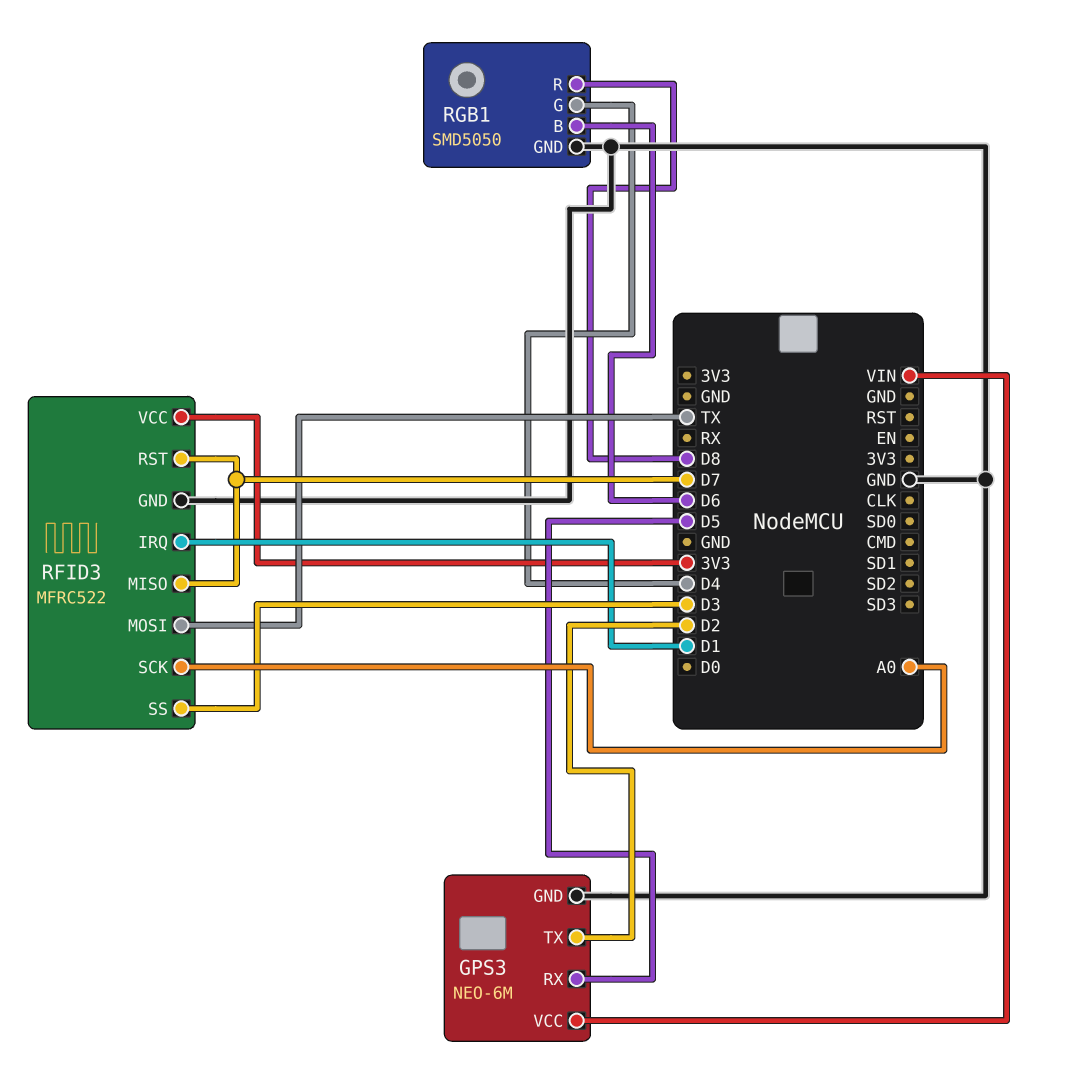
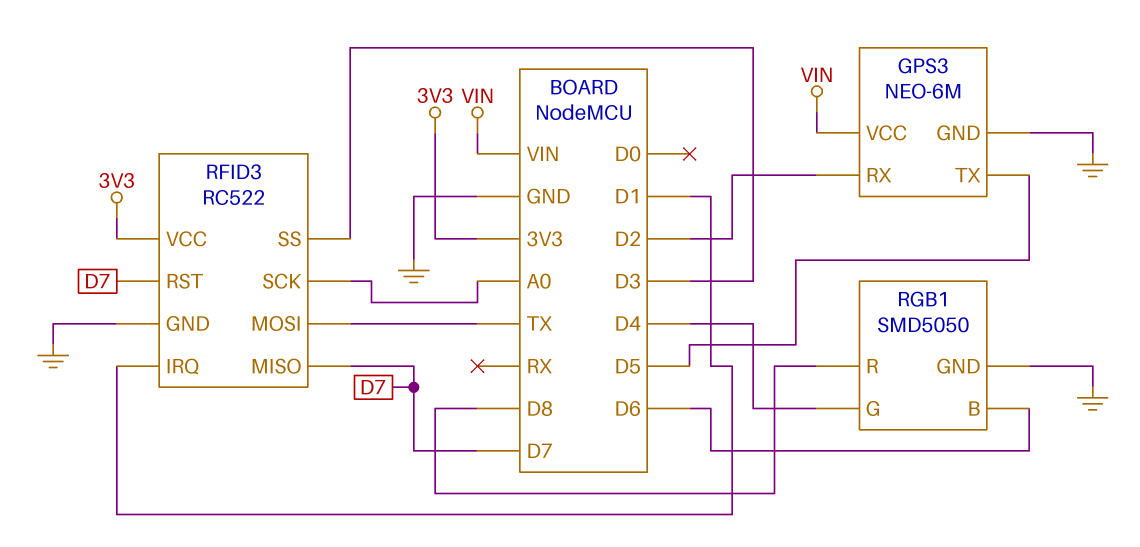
GPS3 pin RX: D5 -> D2
GPS3 pin TX: D2 -> D5
RFID3: MFRC522 -> RC522

